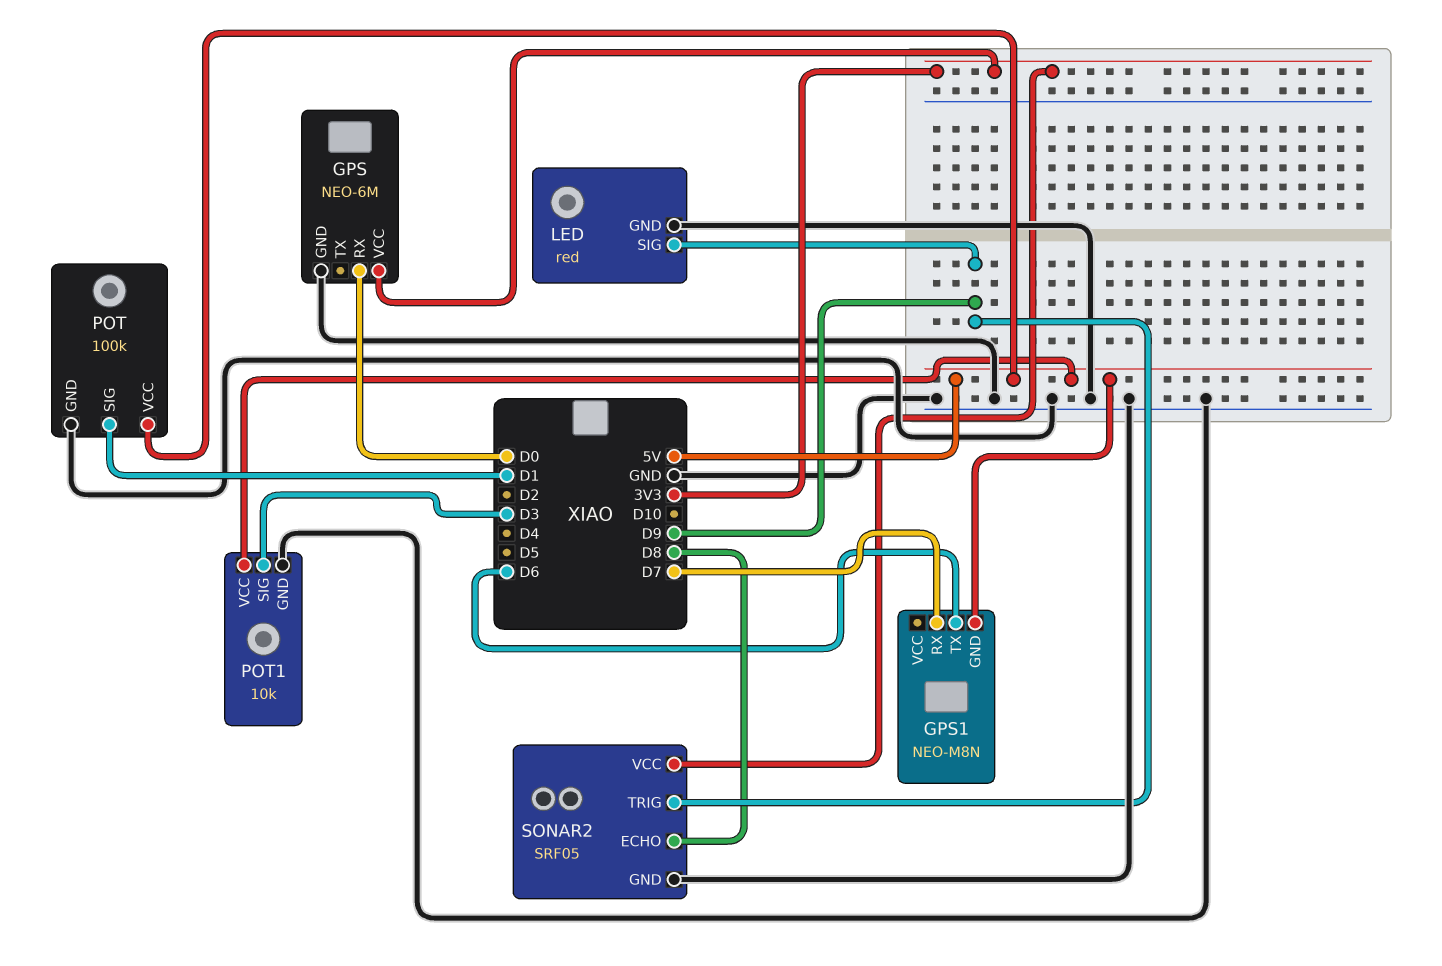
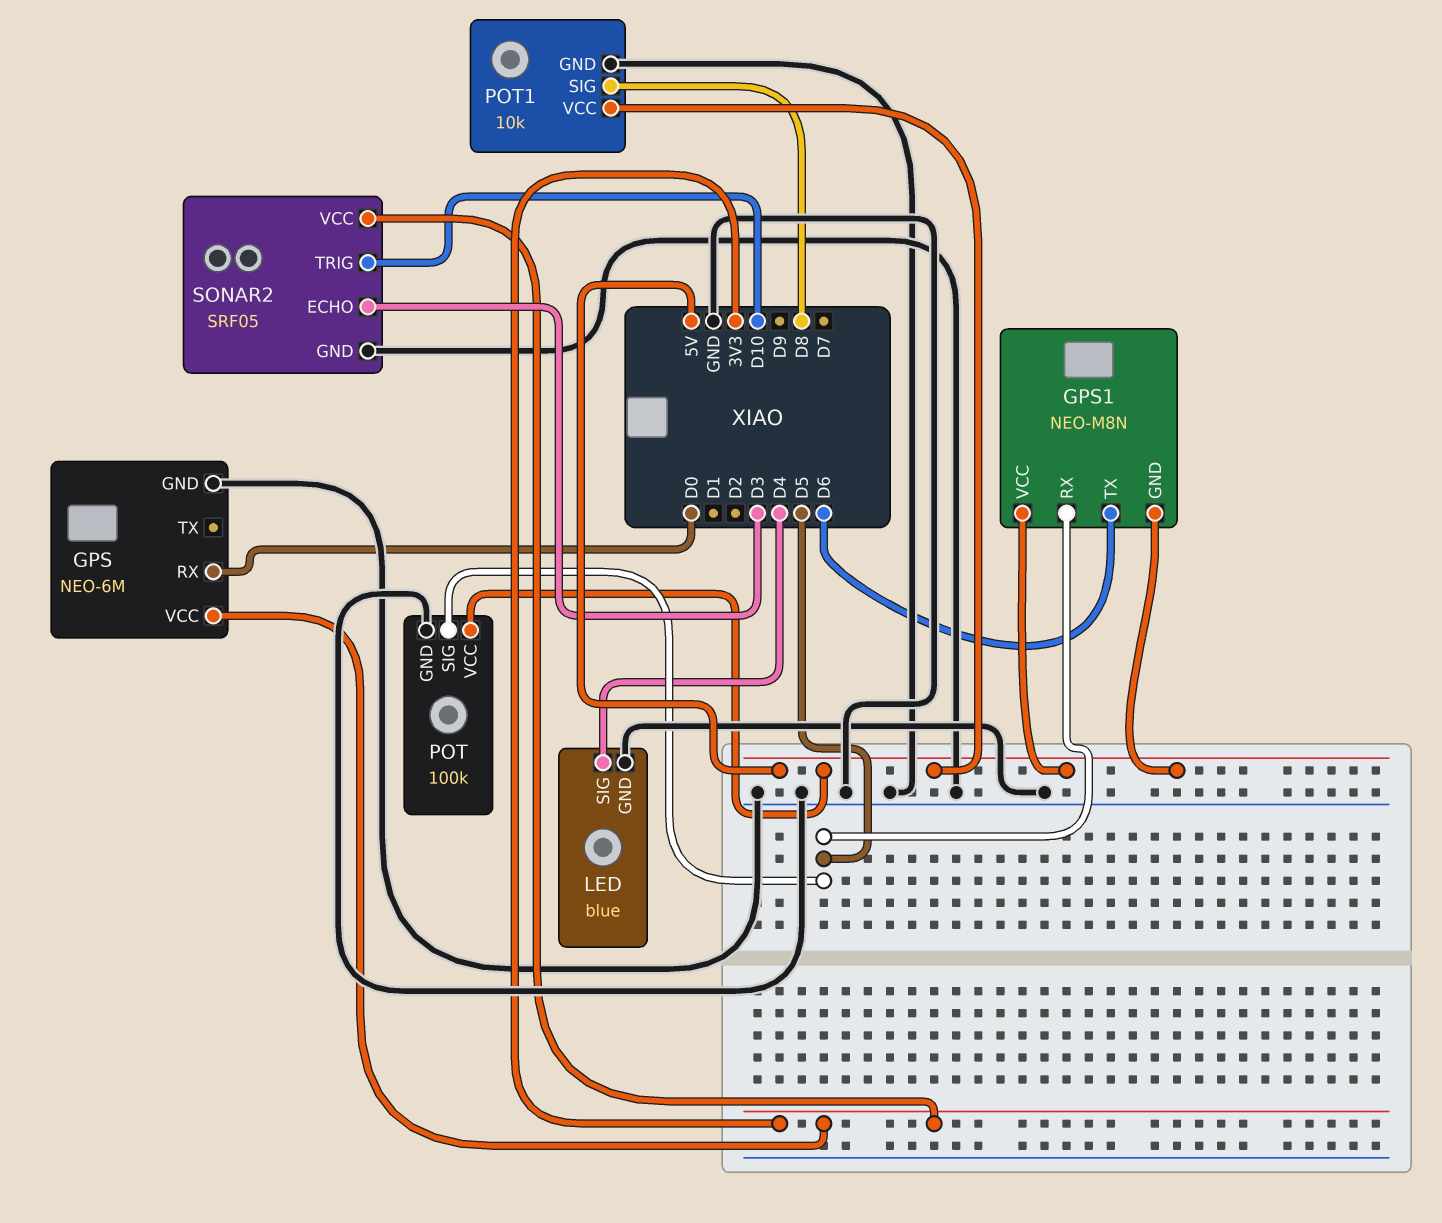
GPS1 pin RX: D7 -> D5
GPS1 pin VCC: none -> 5V
LED: red -> blue
LED pin SIG: D9 -> D4
POT pin SIG: D1 -> D5
POT1 pin SIG: D3 -> D8
SONAR2 pin ECHO: D8 -> D3
SONAR2 pin TRIG: D9 -> D10

